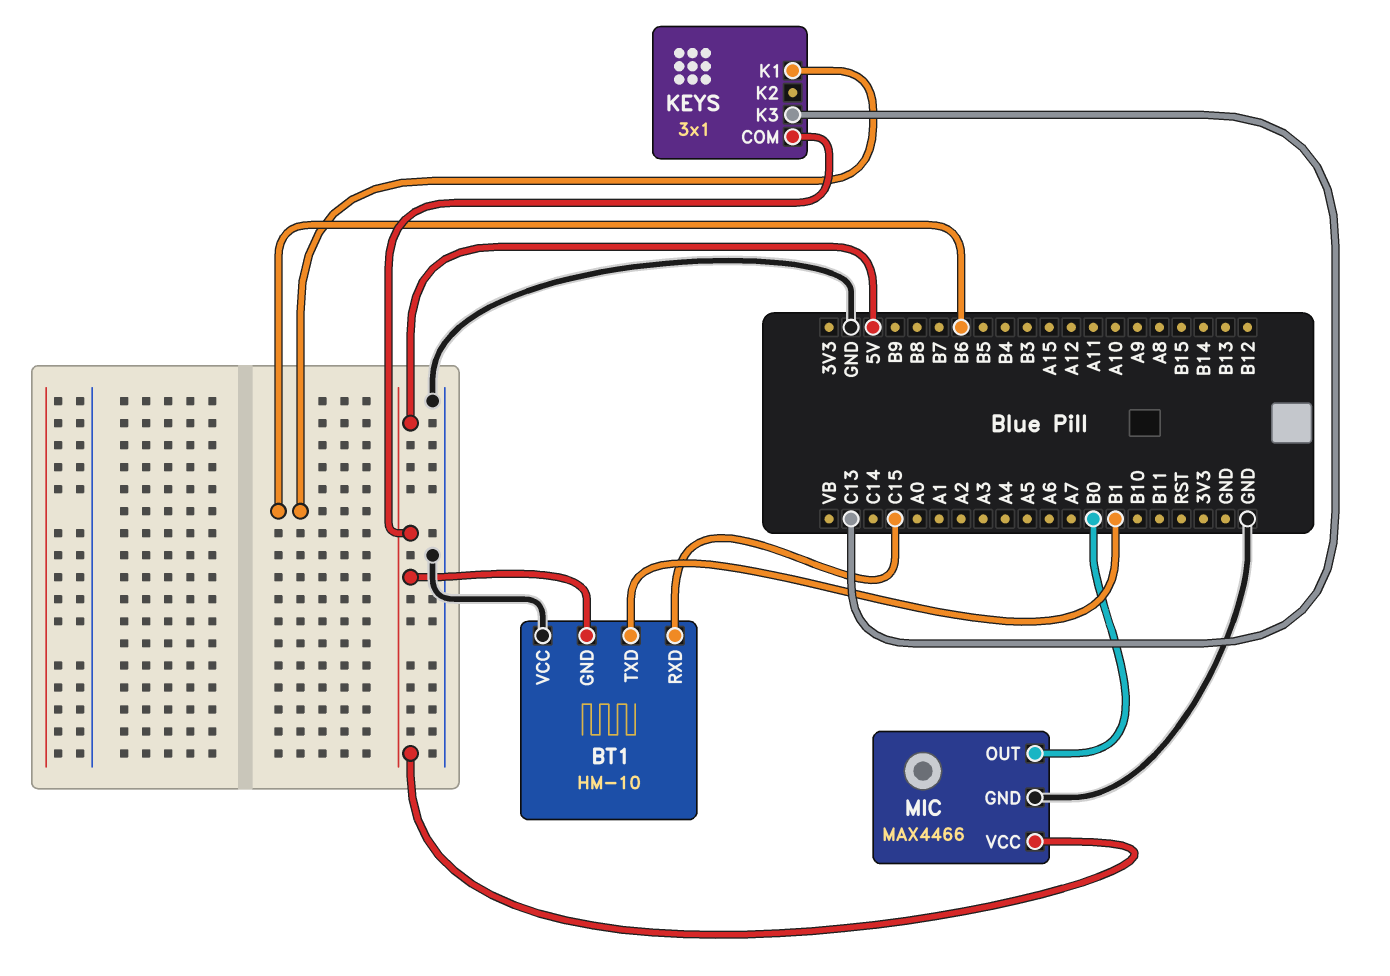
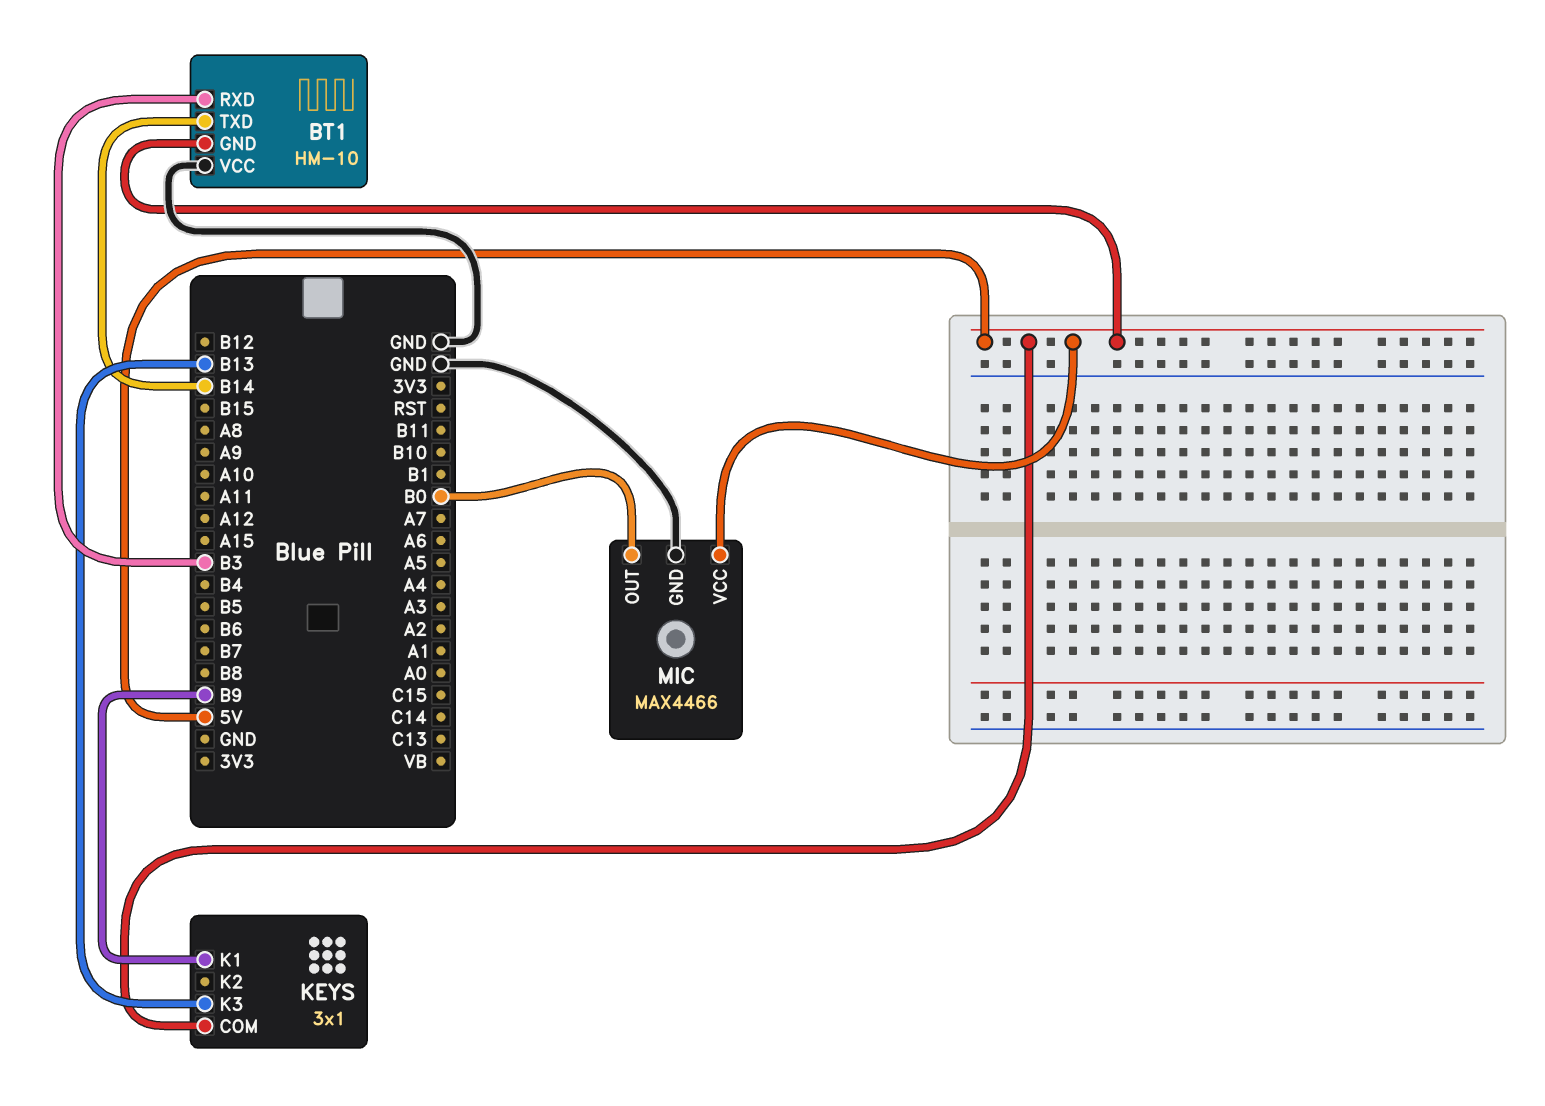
BT1 pin RXD: C15 -> B3
BT1 pin TXD: B1 -> B14
KEYS pin K1: B6 -> B9
KEYS pin K3: C13 -> B13

